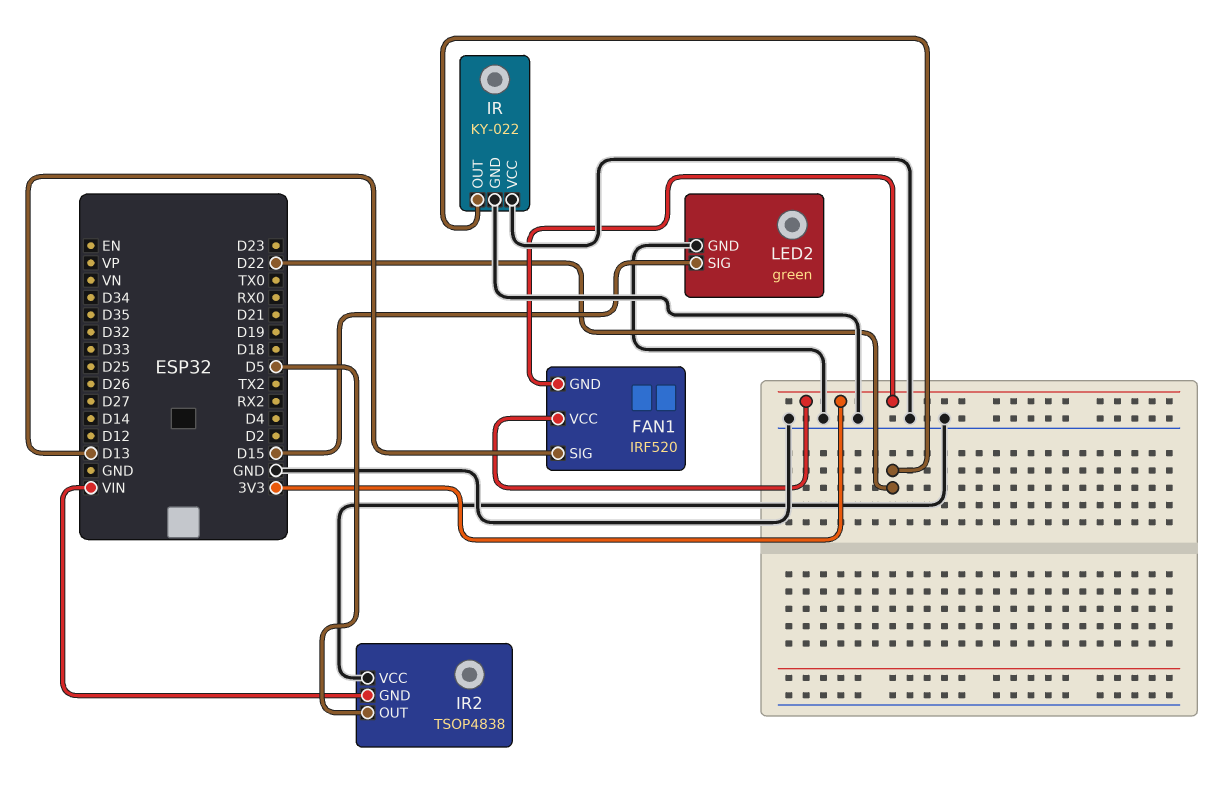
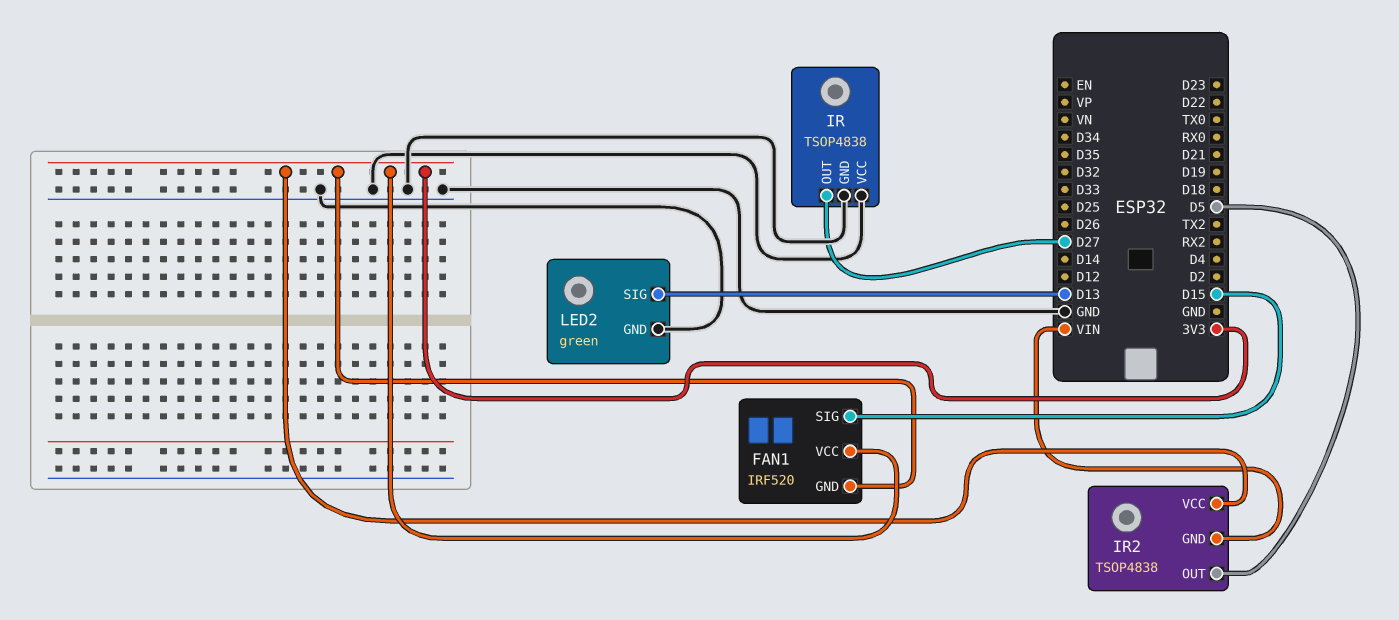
FAN1 pin SIG: D13 -> D15
IR: KY-022 -> TSOP4838
IR pin OUT: D22 -> D27
IR2 pin VCC: GND -> 3V3
LED2 pin SIG: D15 -> D13

